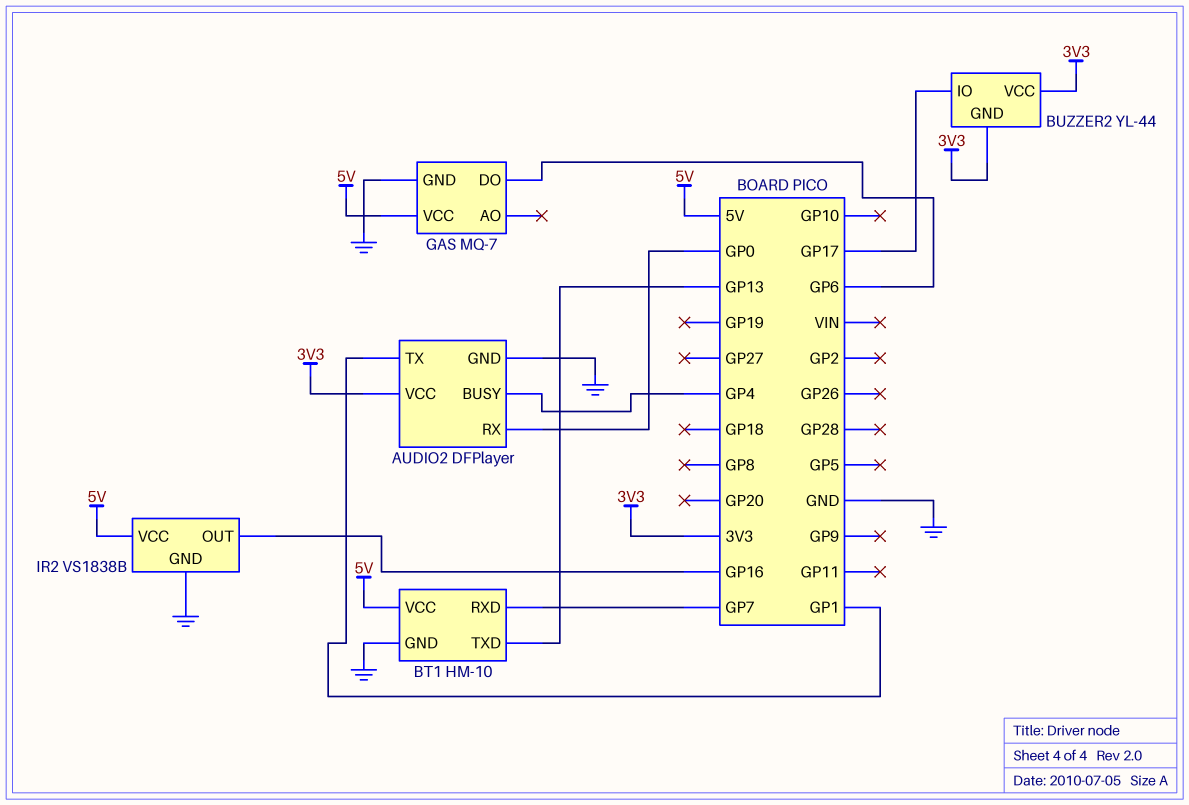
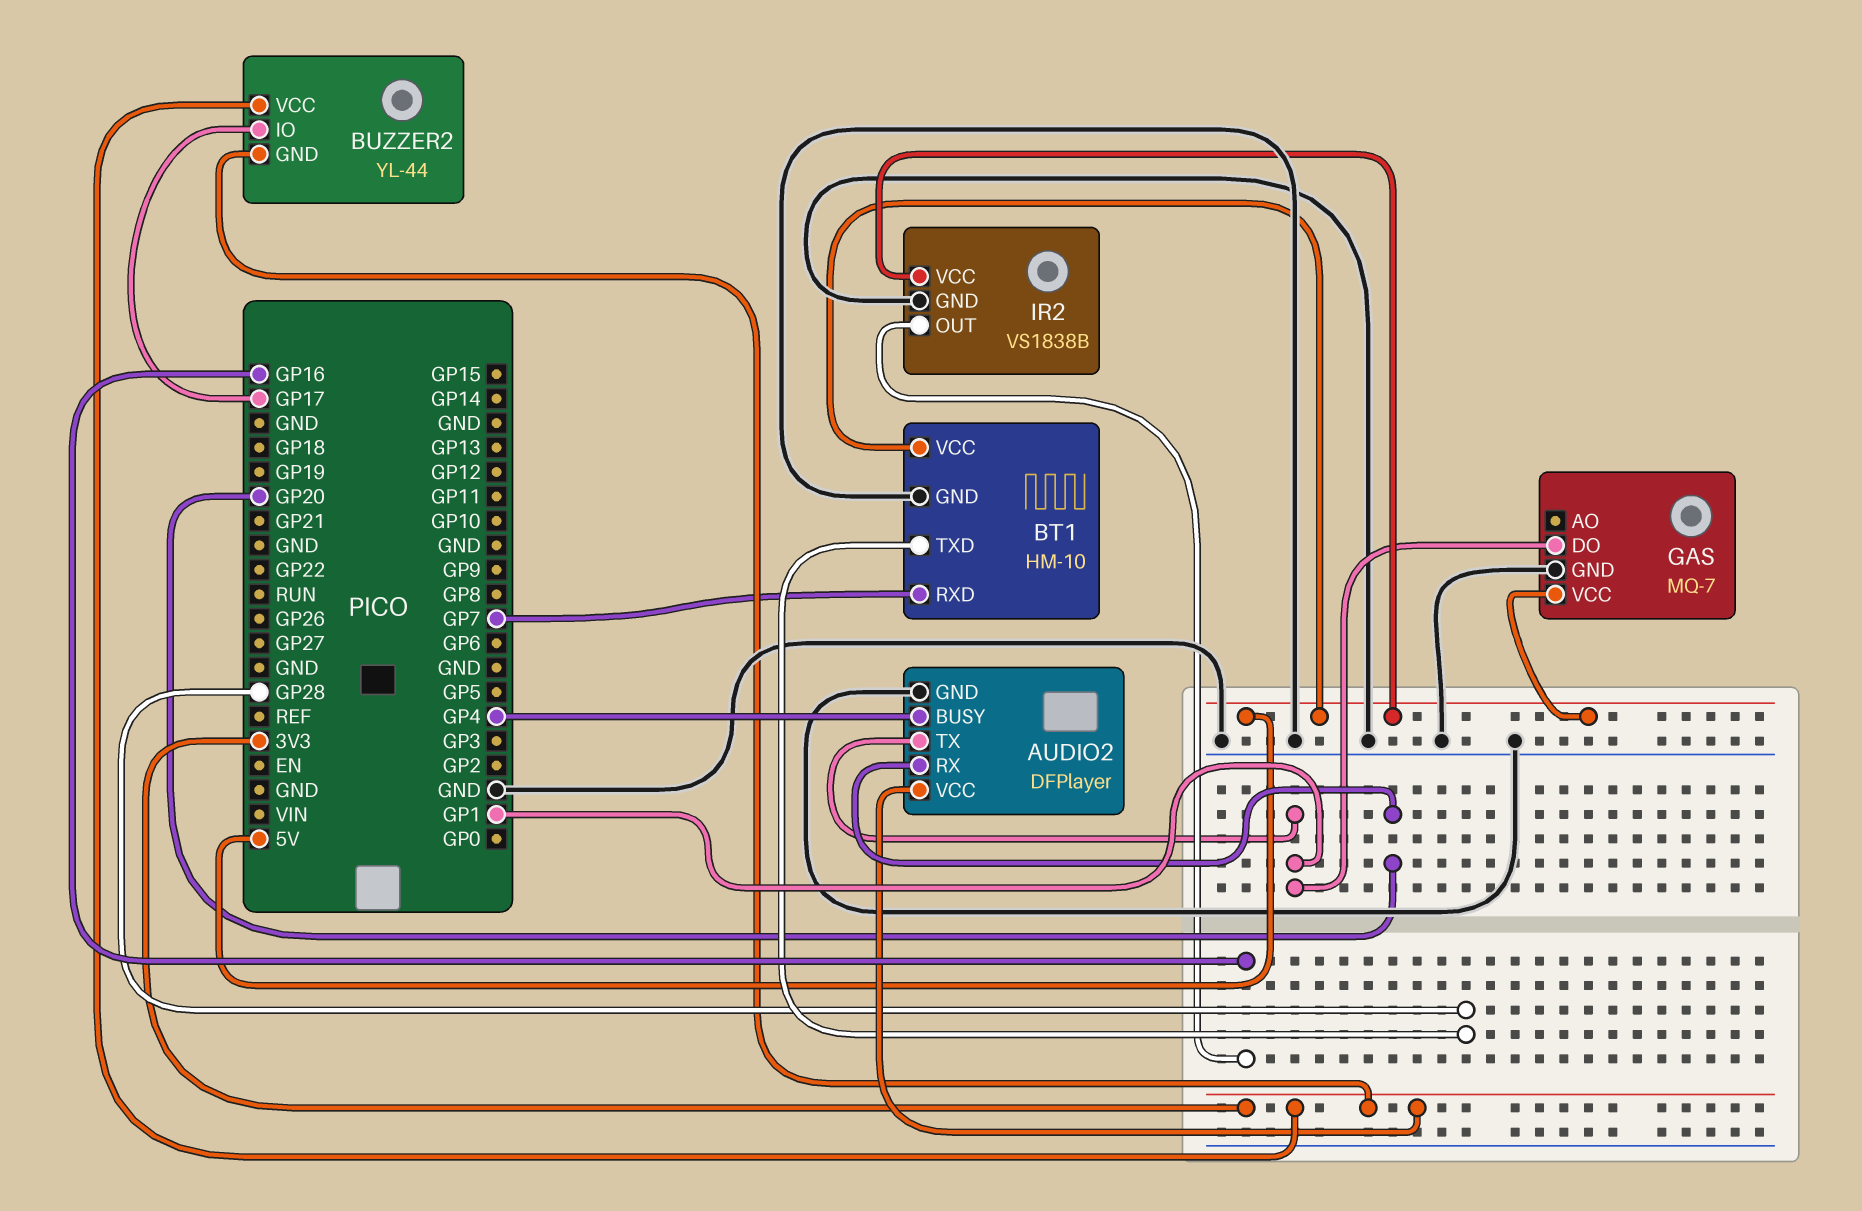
AUDIO2 pin RX: GP0 -> GP20
BT1 pin TXD: GP13 -> GP28
GAS pin DO: GP6 -> GP1

